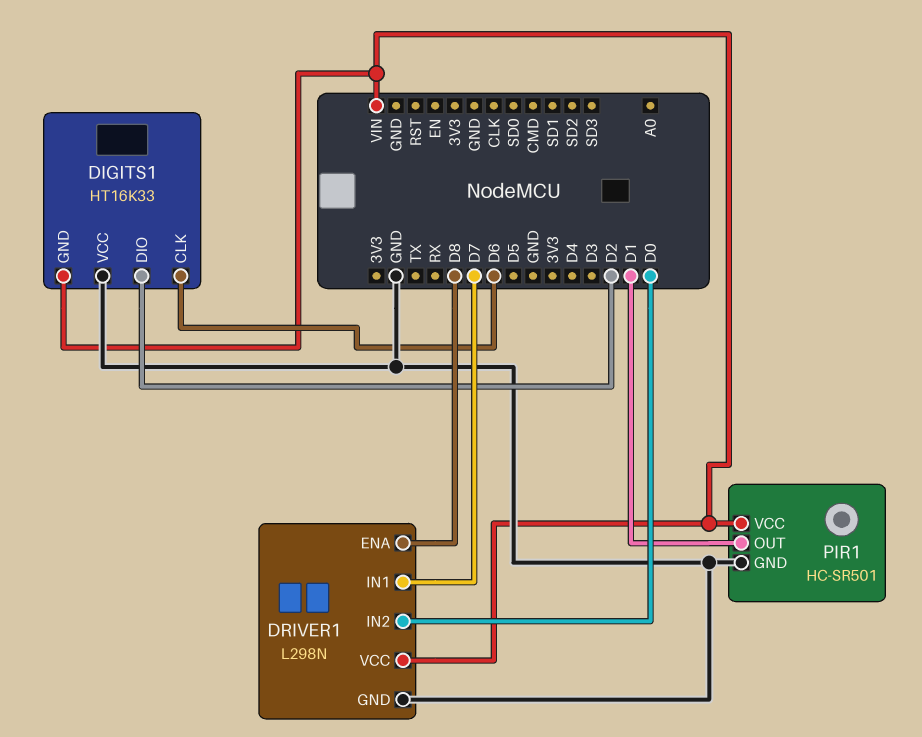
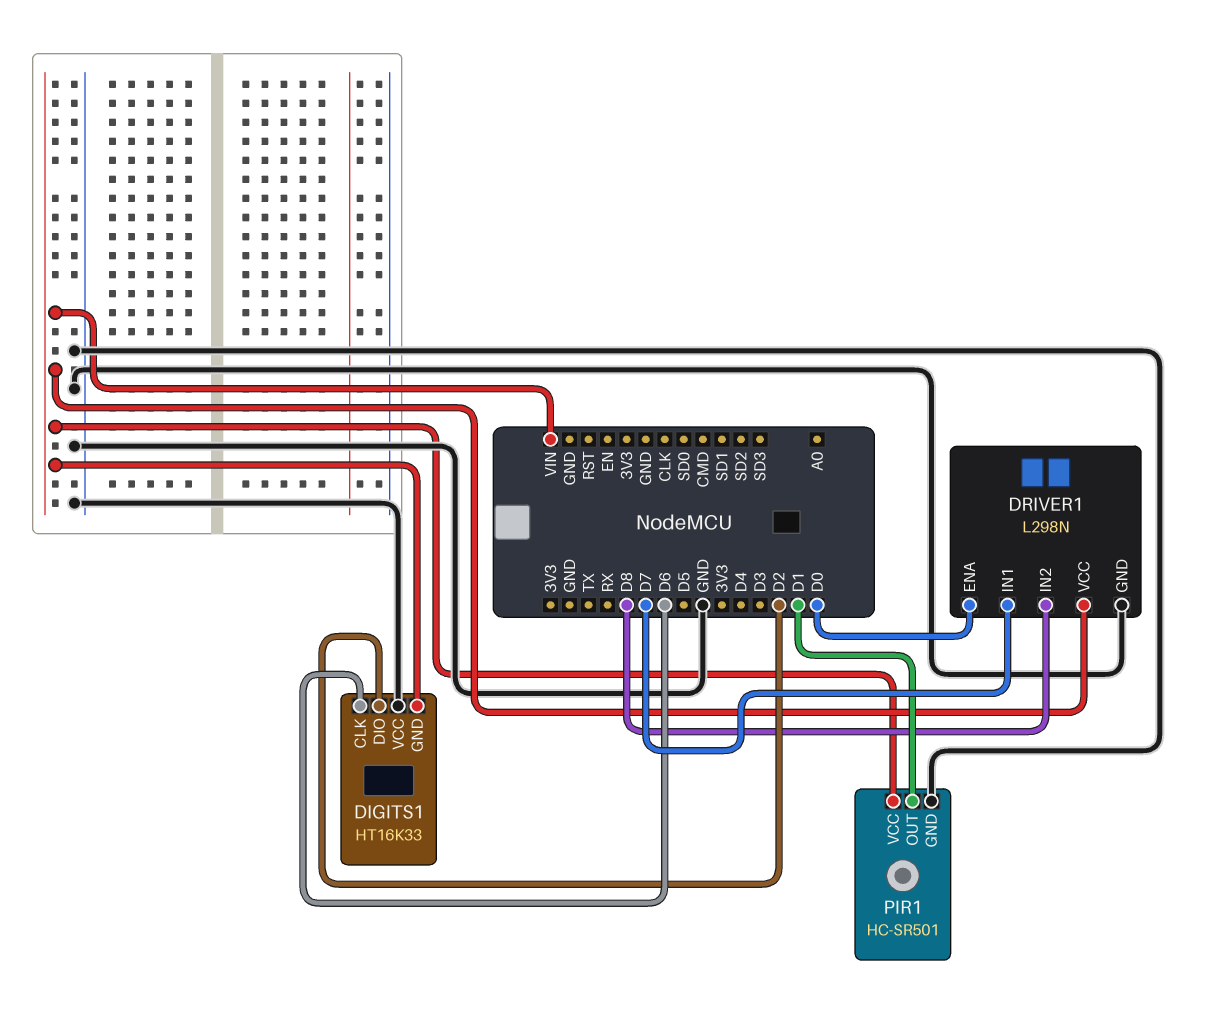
DRIVER1 pin ENA: D8 -> D0
DRIVER1 pin IN2: D0 -> D8

